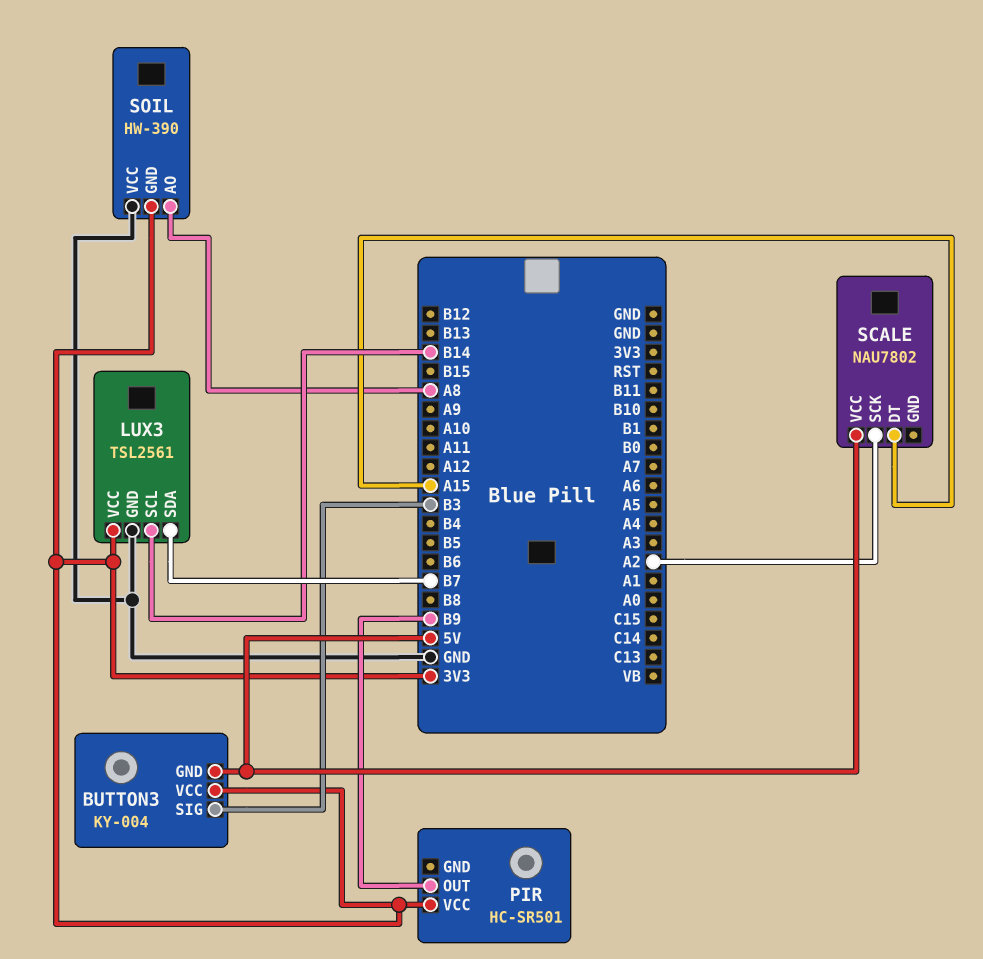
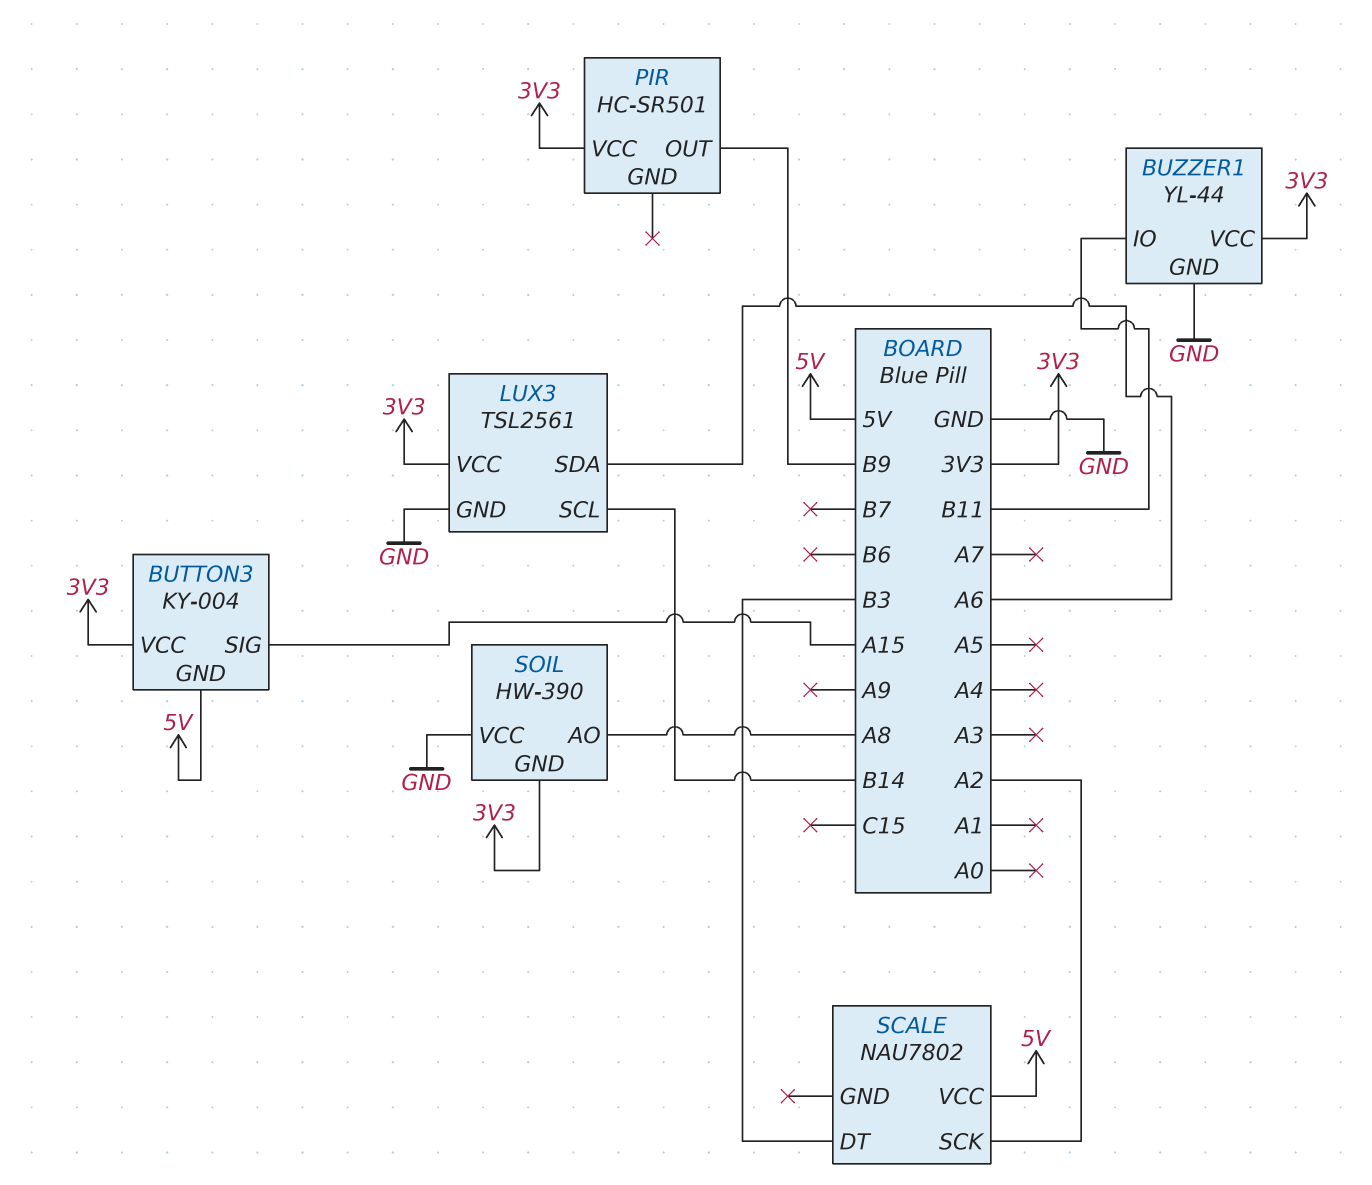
BUTTON3 pin SIG: B3 -> A15
BUZZER1: none -> YL-44
BUZZER1 pin GND: none -> GND
BUZZER1 pin IO: none -> B11
BUZZER1 pin VCC: none -> 3V3
LUX3 pin SDA: B7 -> A6
SCALE pin DT: A15 -> B3

